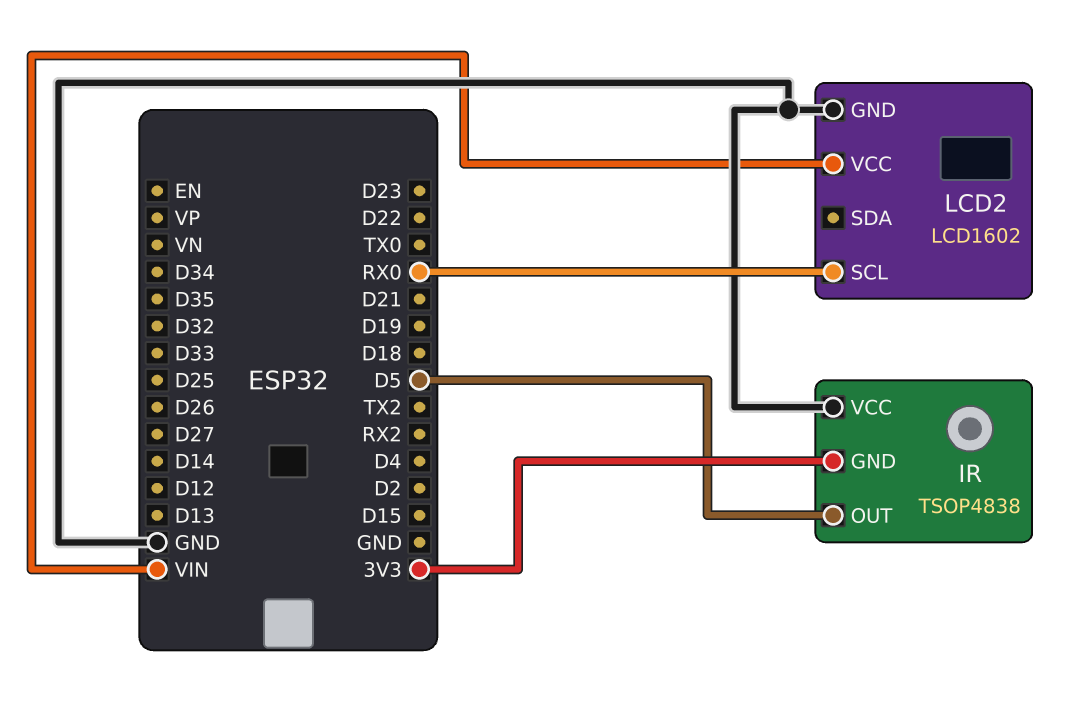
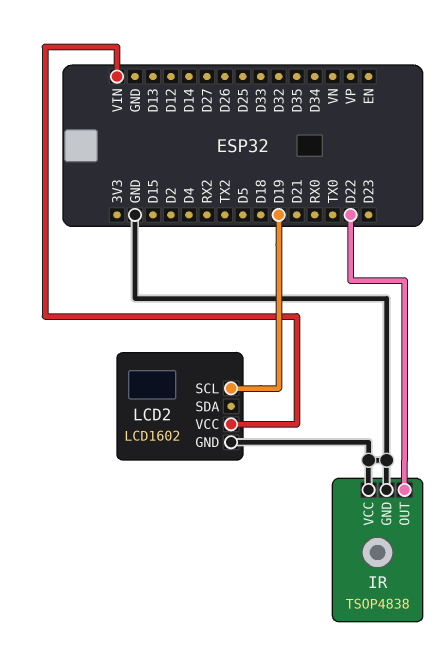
IR pin GND: 3V3 -> GND
IR pin OUT: D5 -> D22
LCD2 pin SCL: RX0 -> D19

